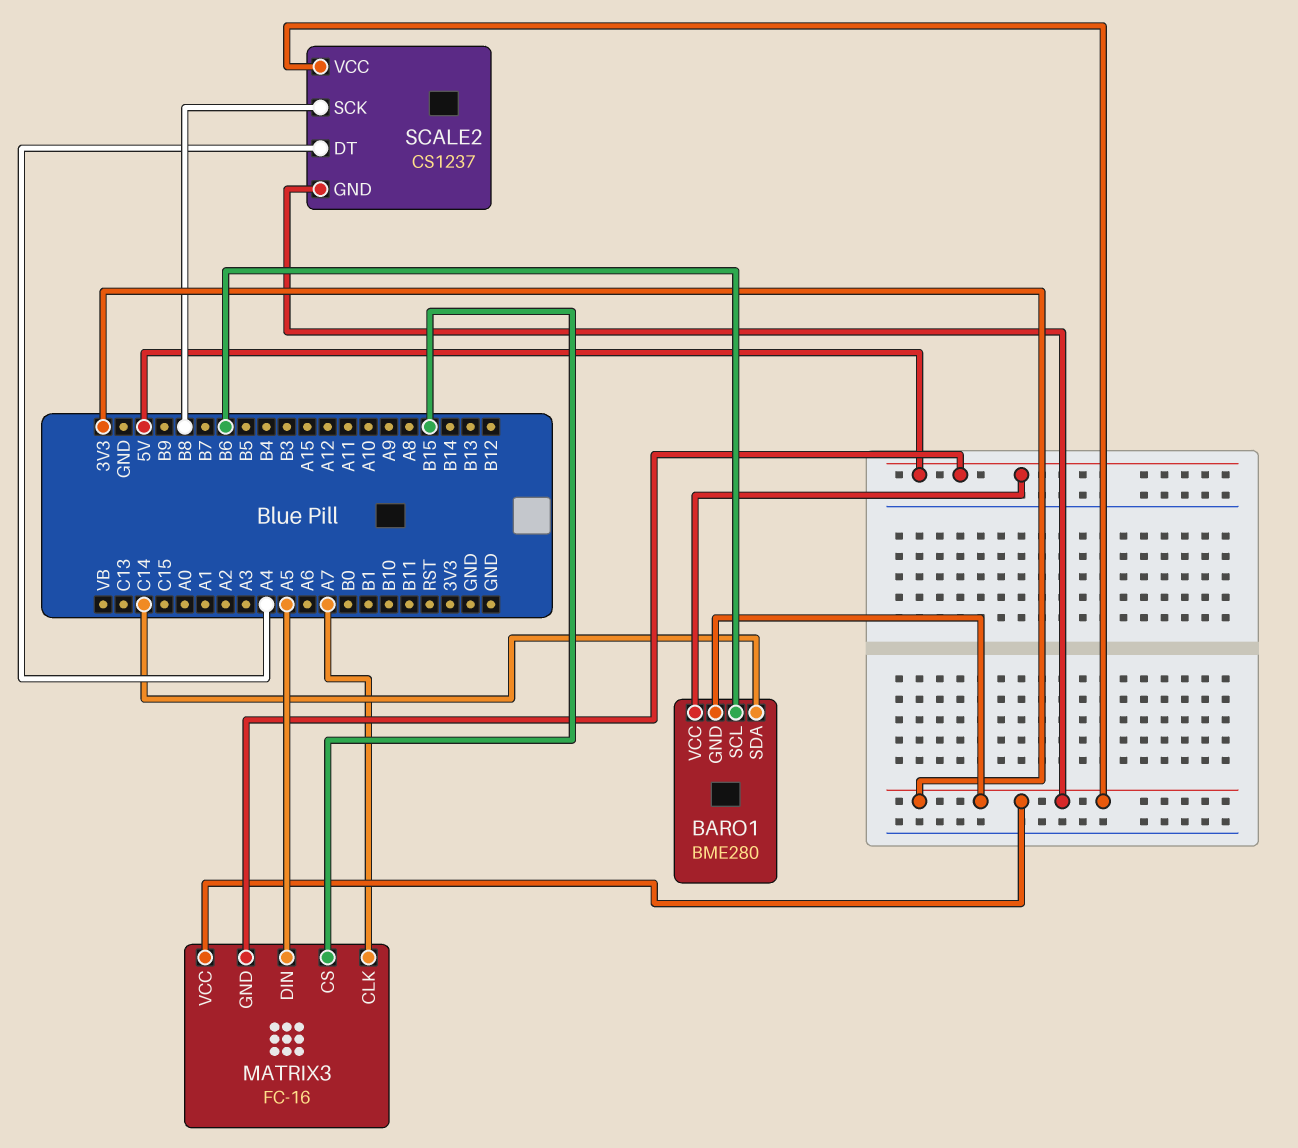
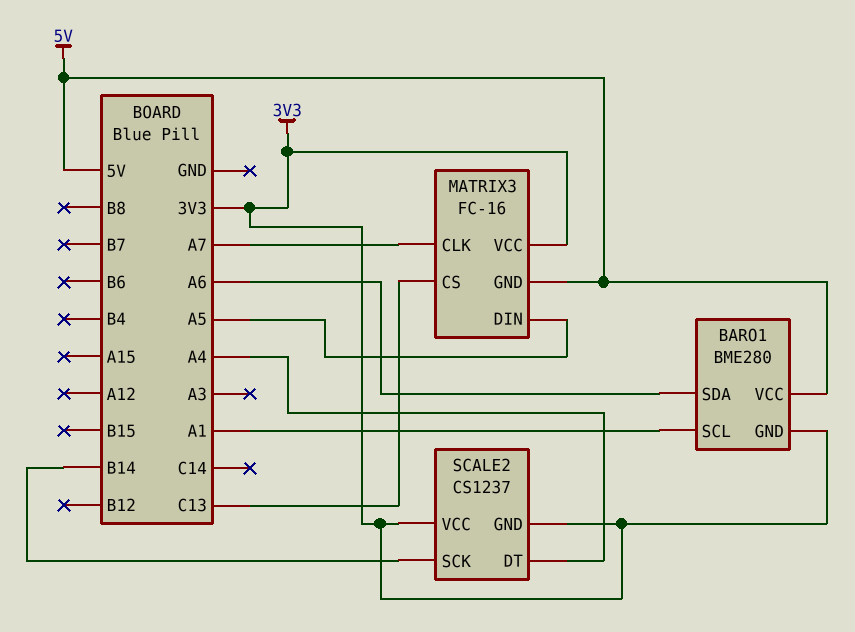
BARO1 pin SCL: B6 -> A1
BARO1 pin SDA: C14 -> A6
MATRIX3 pin CS: B15 -> C13
SCALE2 pin SCK: B8 -> B14

